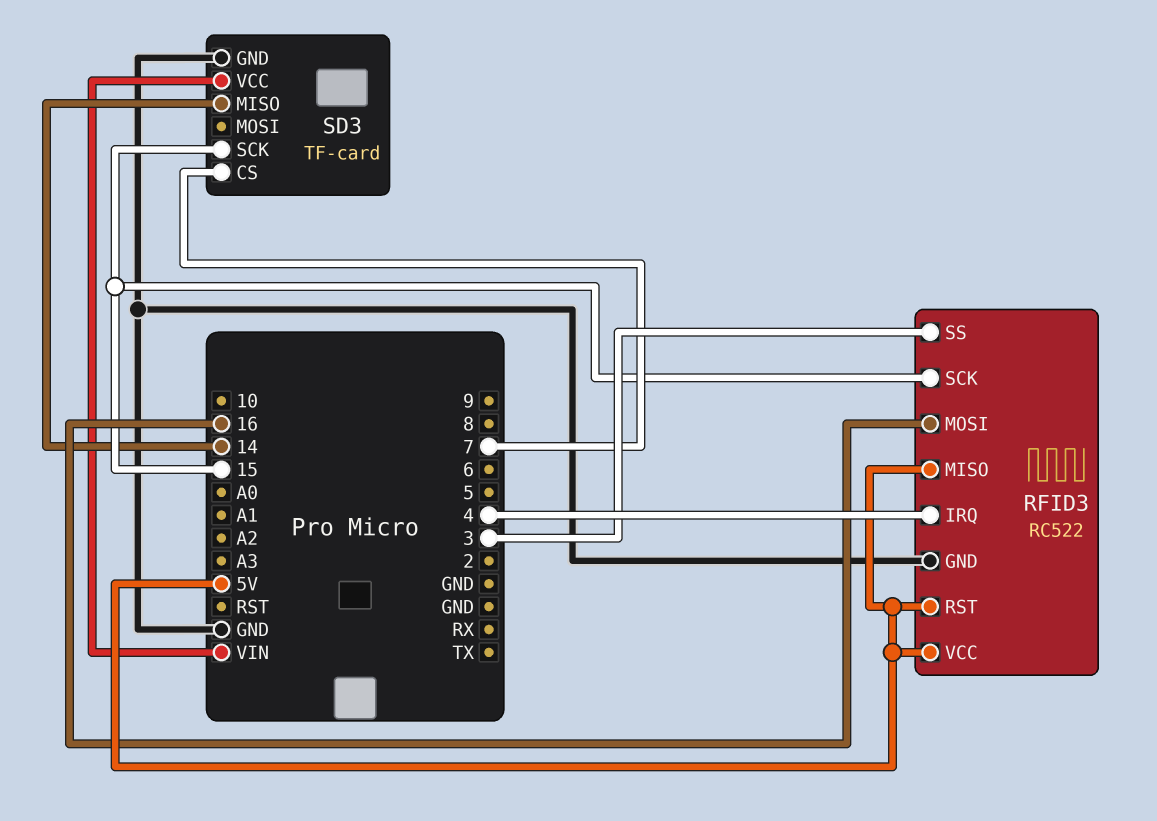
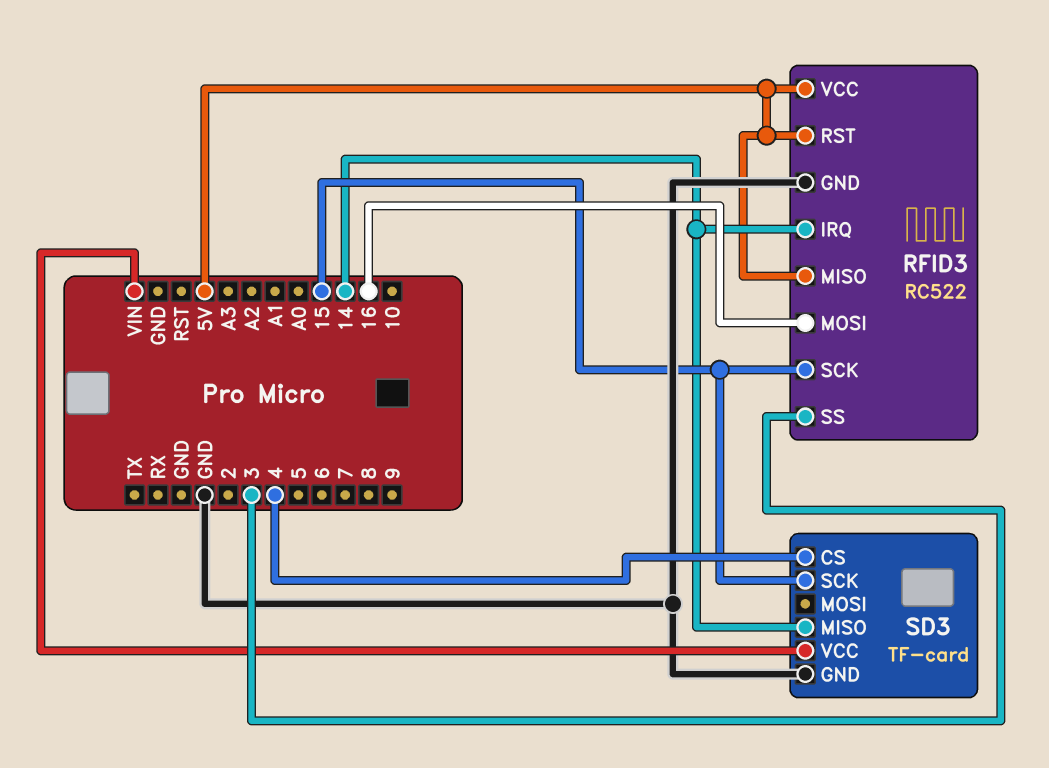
RFID3 pin IRQ: 4 -> 14
SD3 pin CS: 7 -> 4

